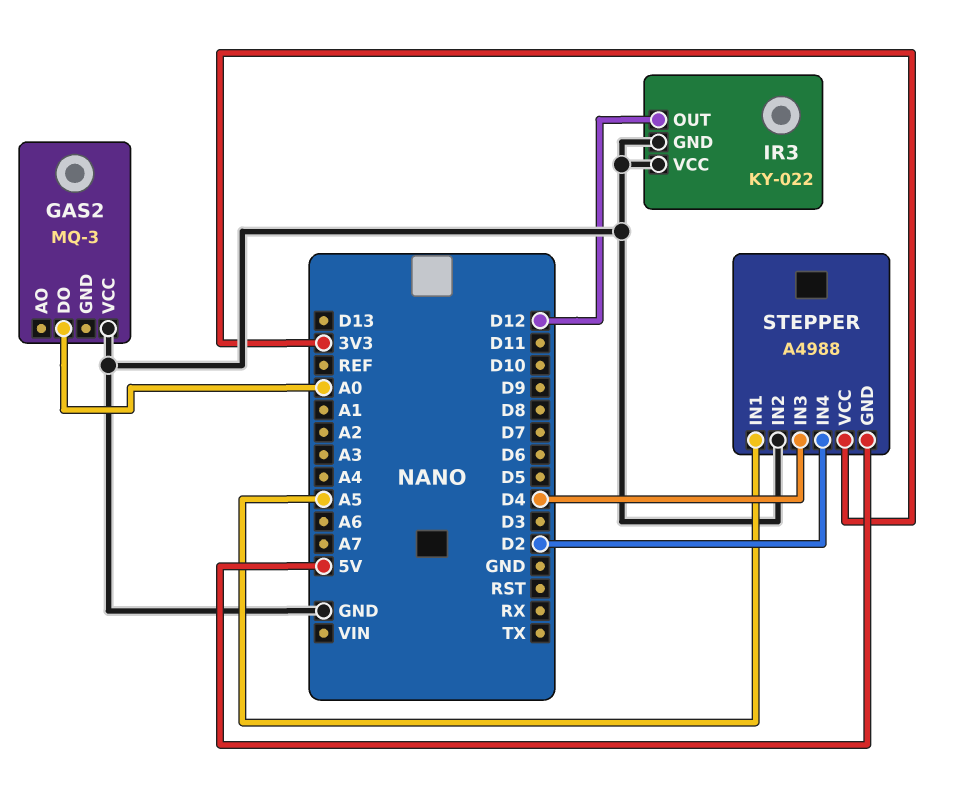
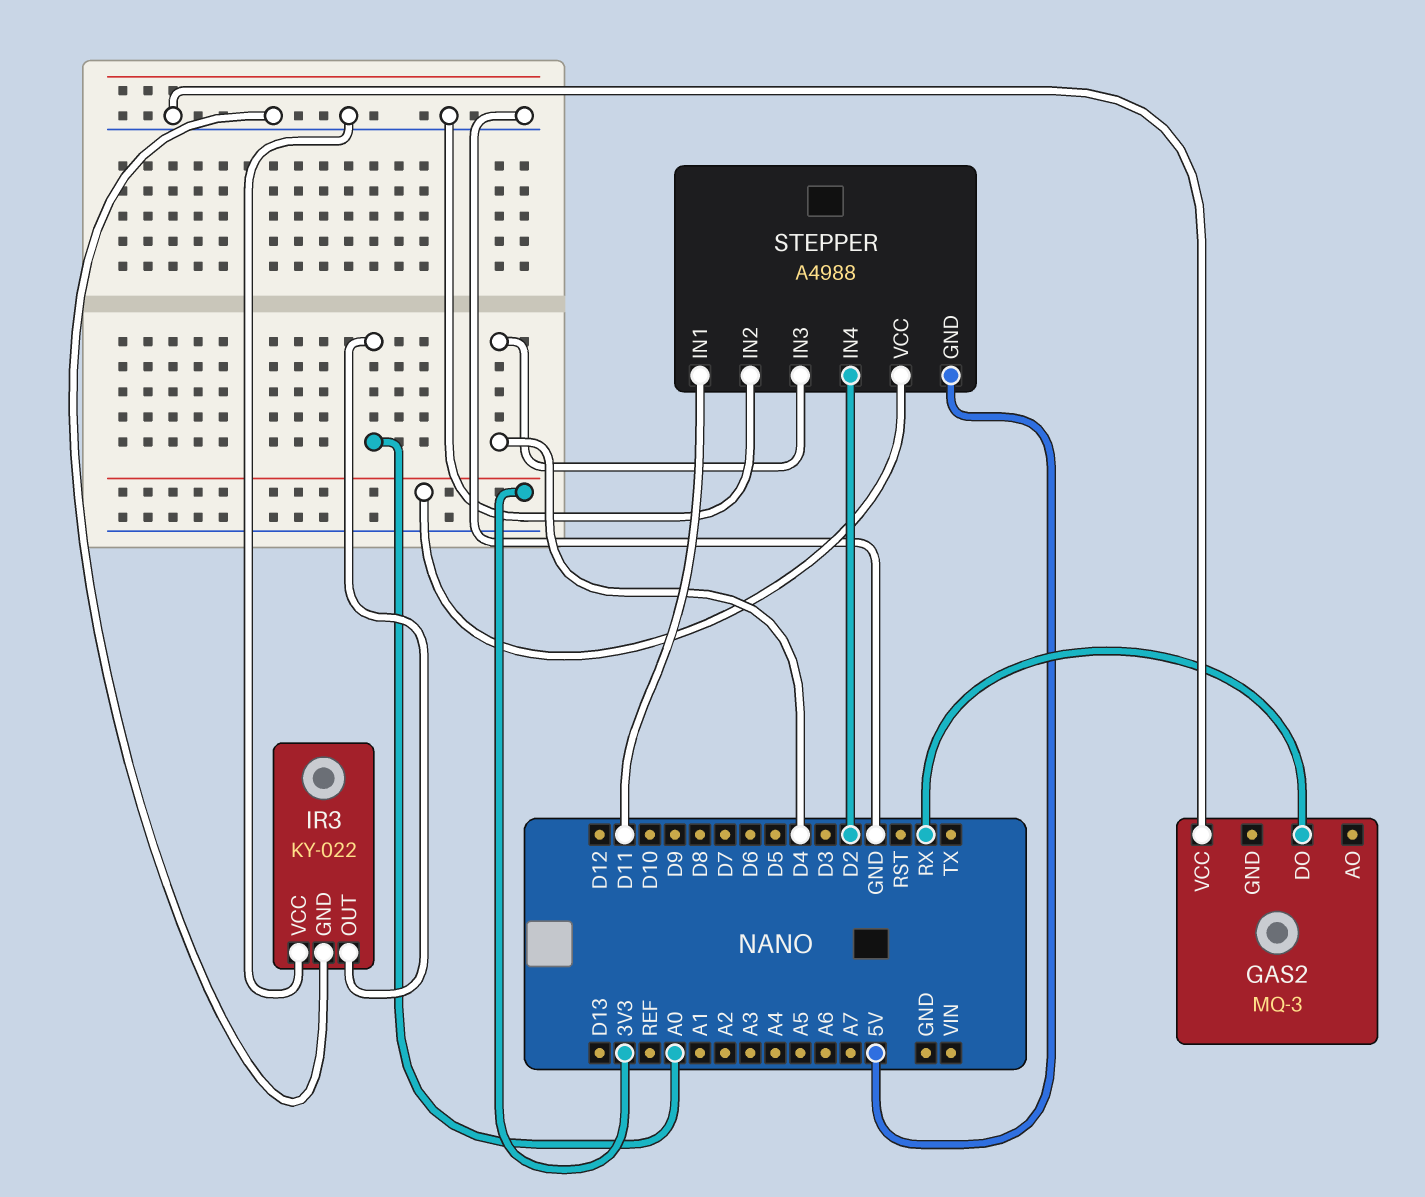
GAS2 pin DO: A0 -> RX
IR3 pin OUT: D12 -> A0
STEPPER pin IN1: A5 -> D11

